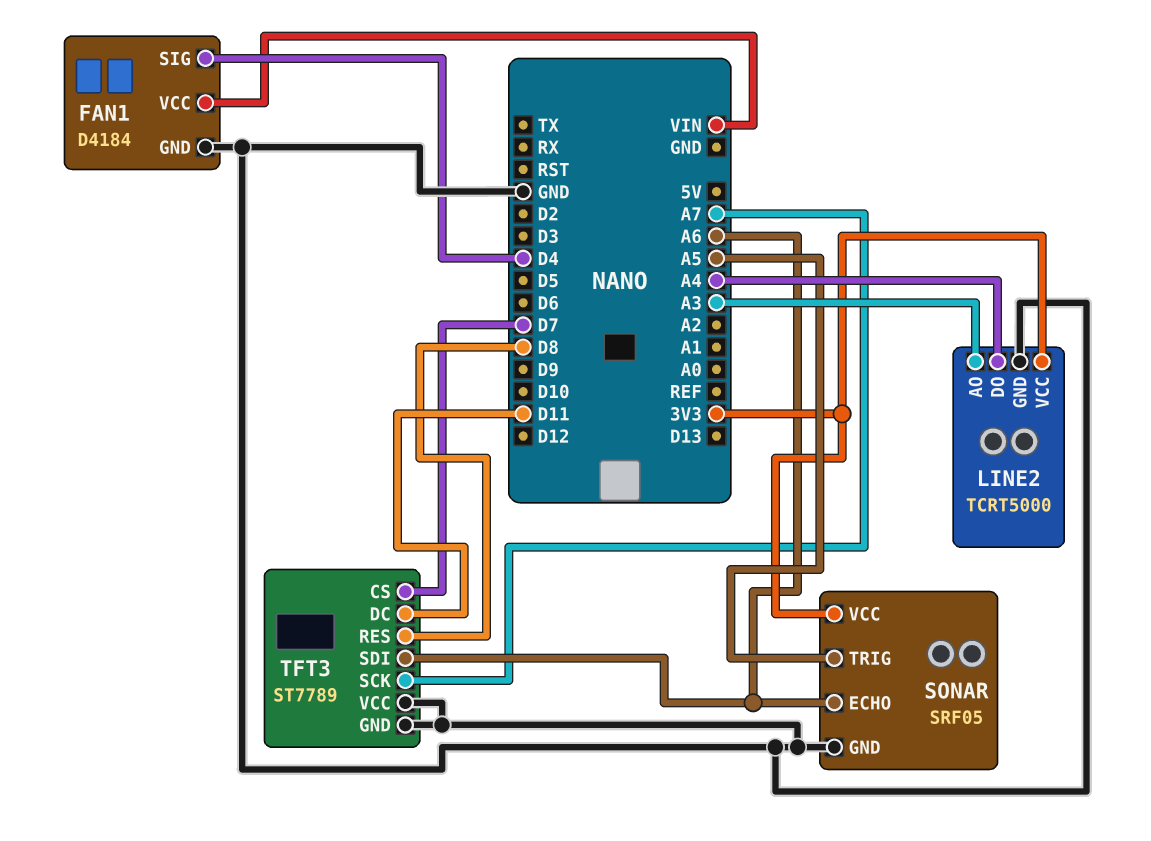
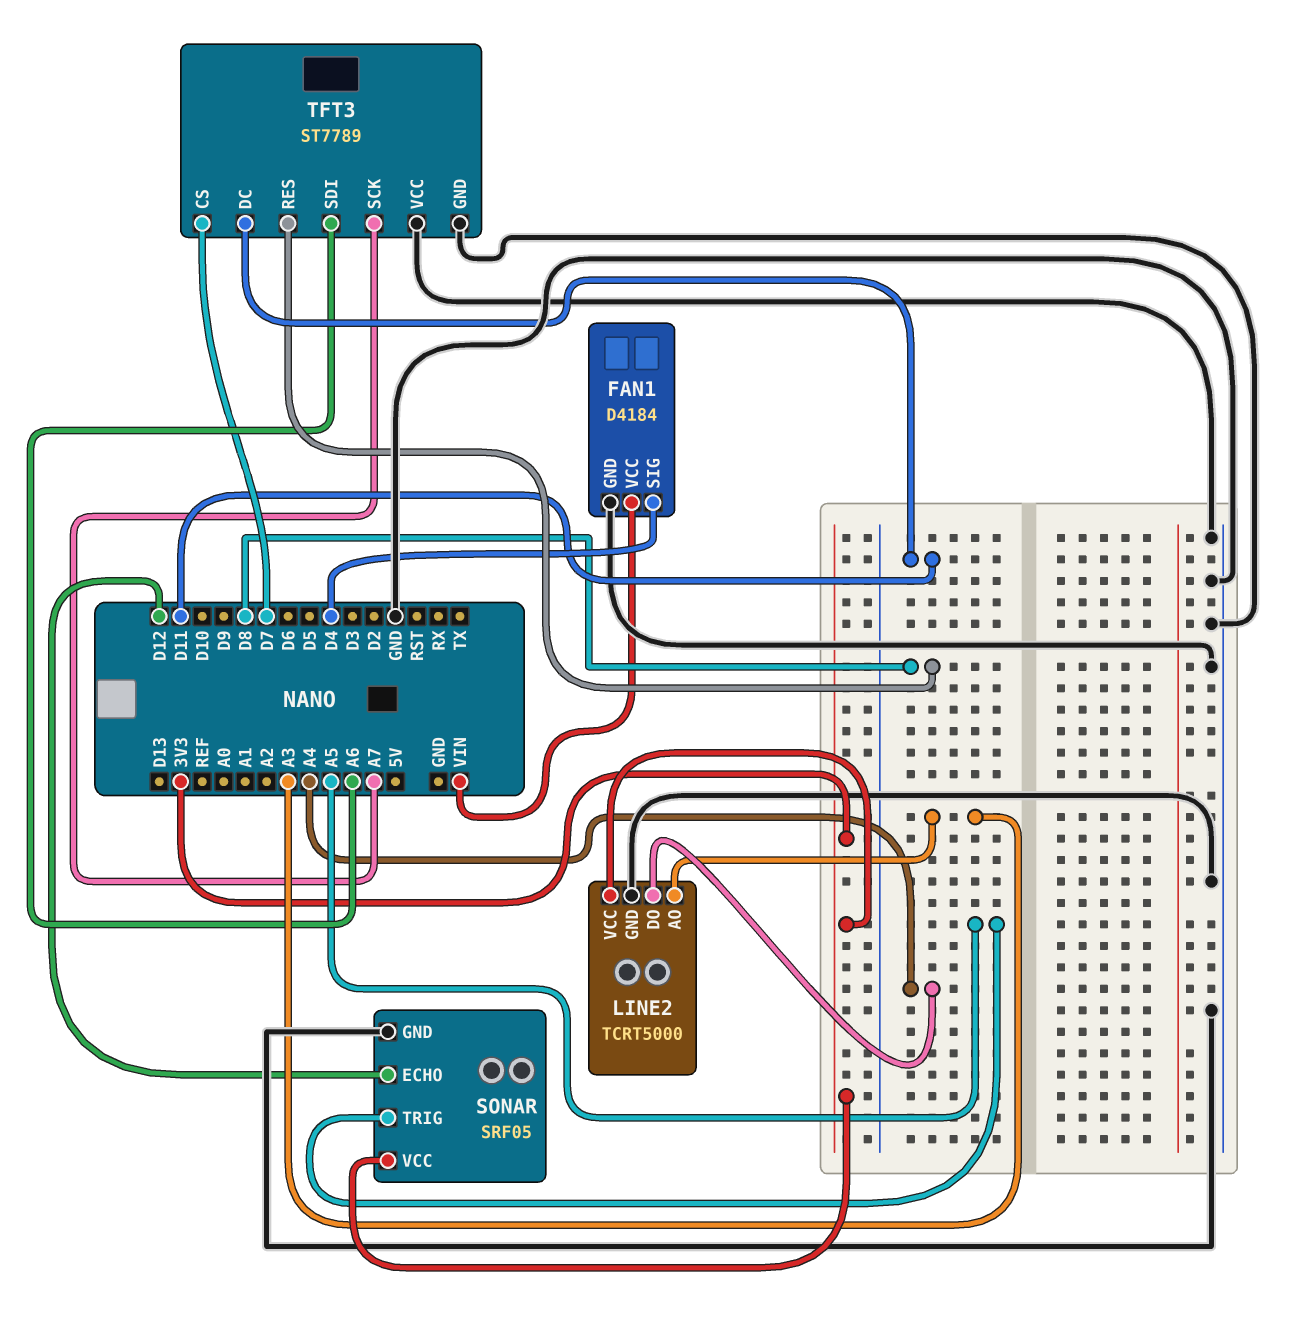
SONAR pin ECHO: A6 -> D12

